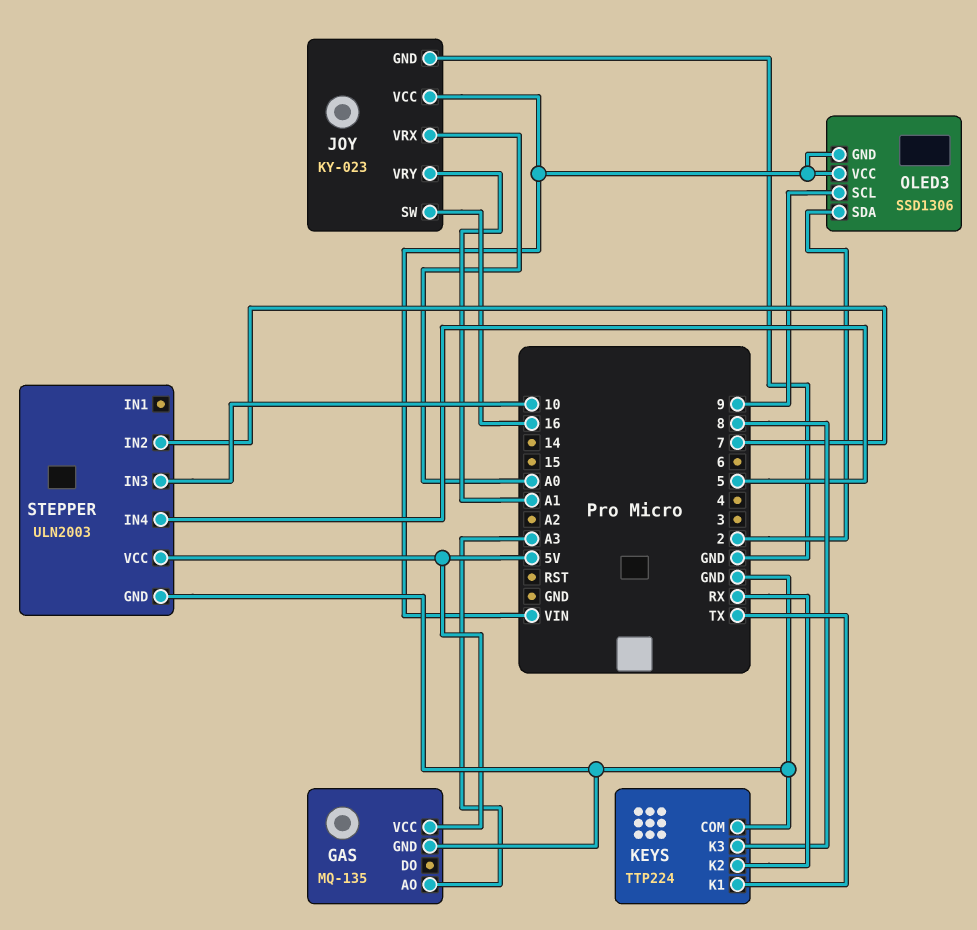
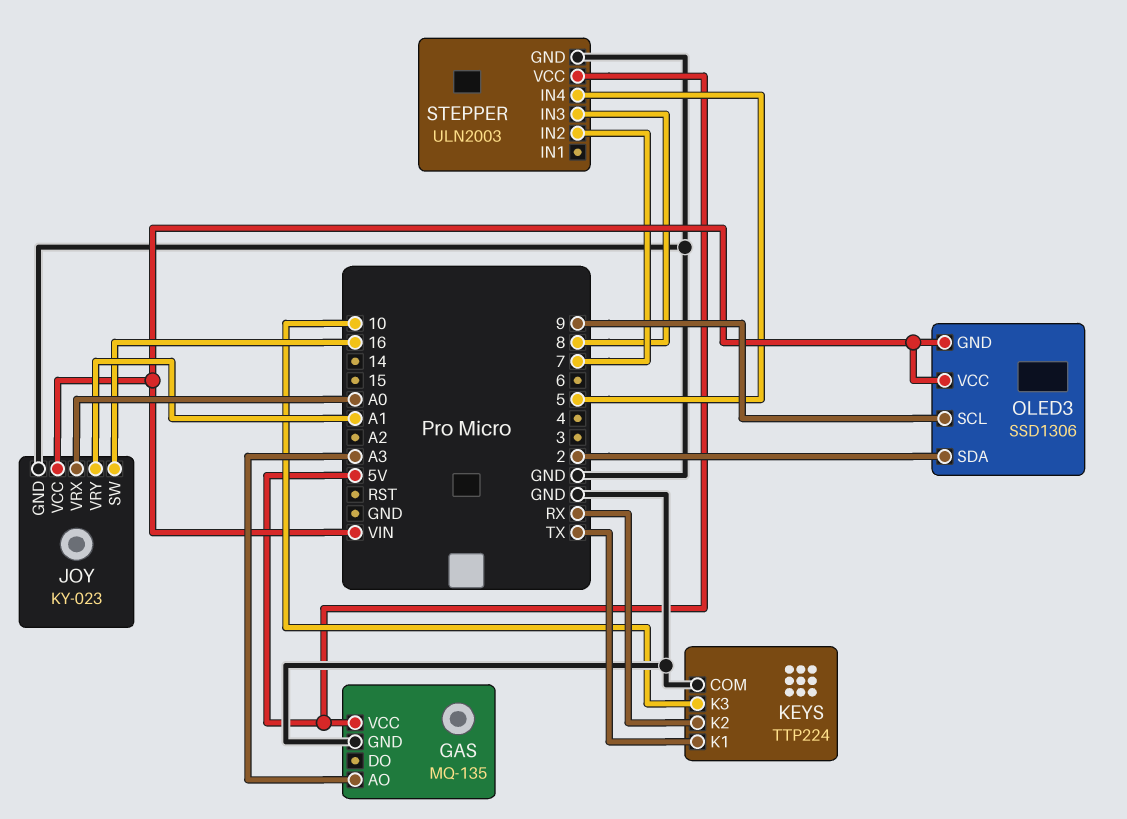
KEYS pin K3: 8 -> 10
STEPPER pin IN3: 10 -> 8

